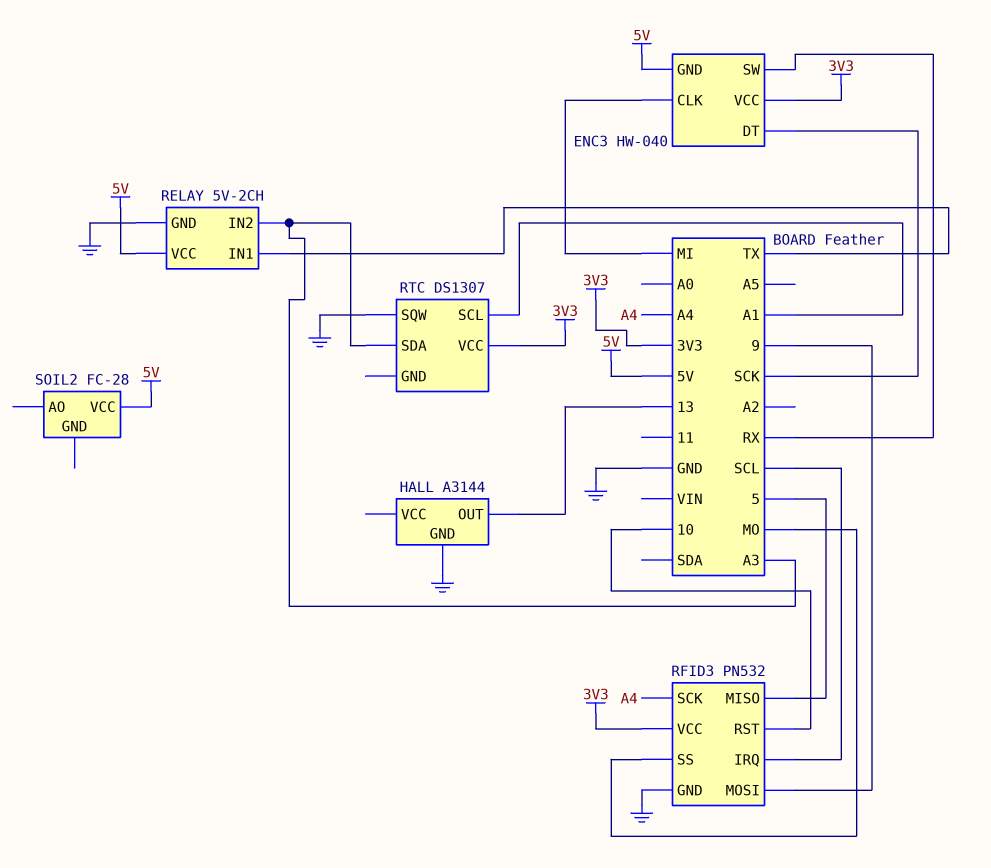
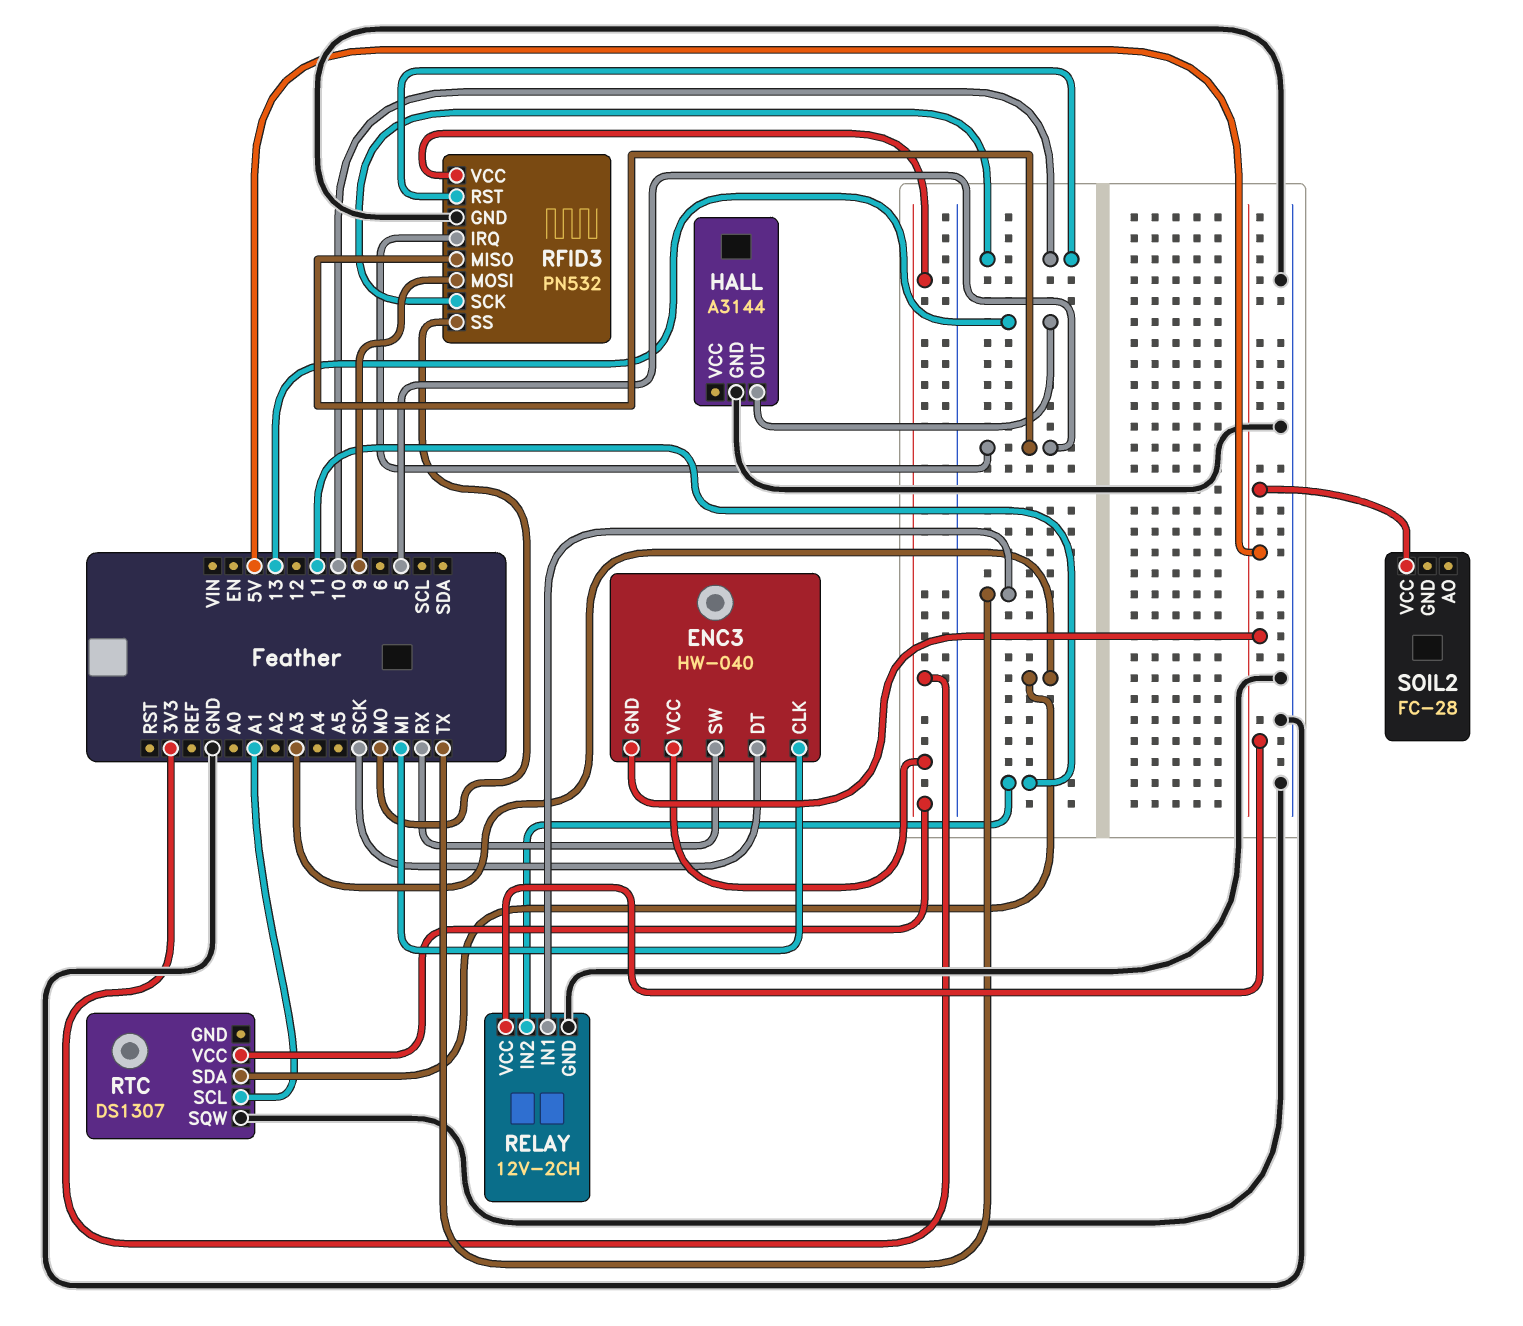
RELAY: 5V-2CH -> 12V-2CH
RELAY pin IN2: A3 -> 11
RFID3 pin IRQ: SCL -> 5
RFID3 pin SCK: A4 -> 10

